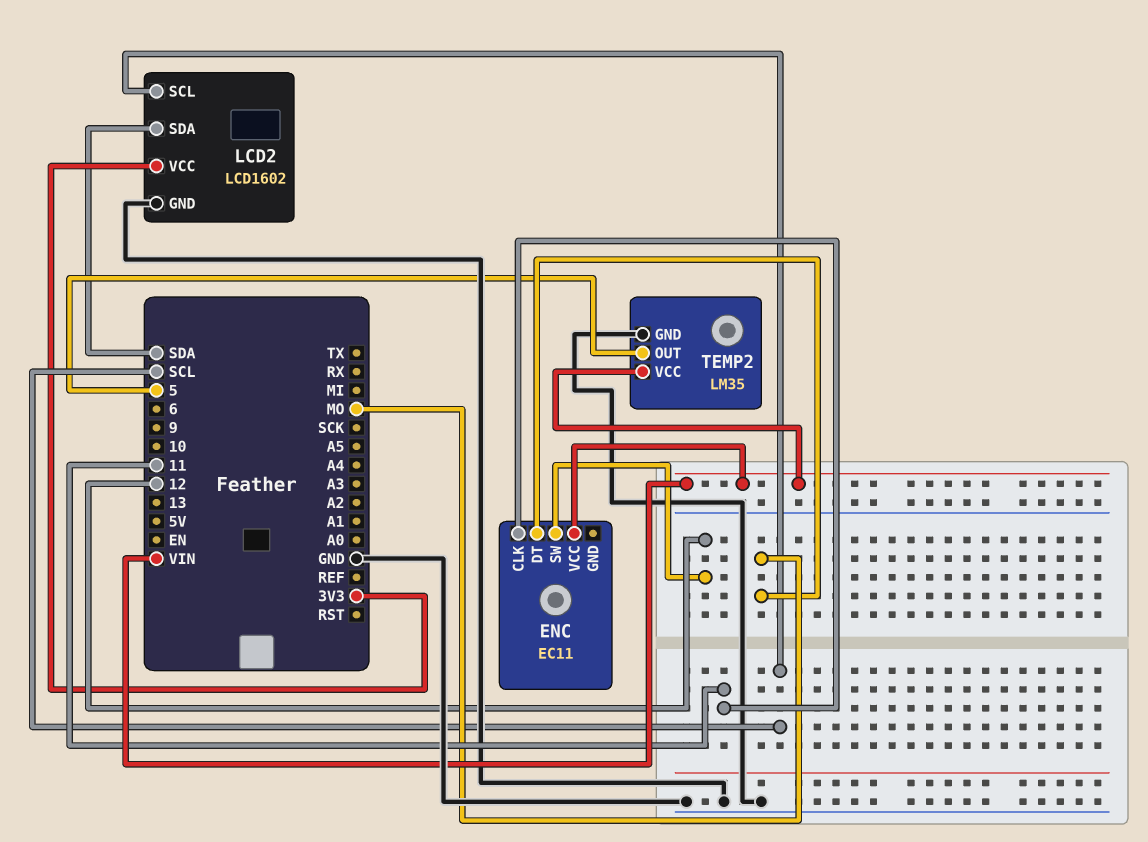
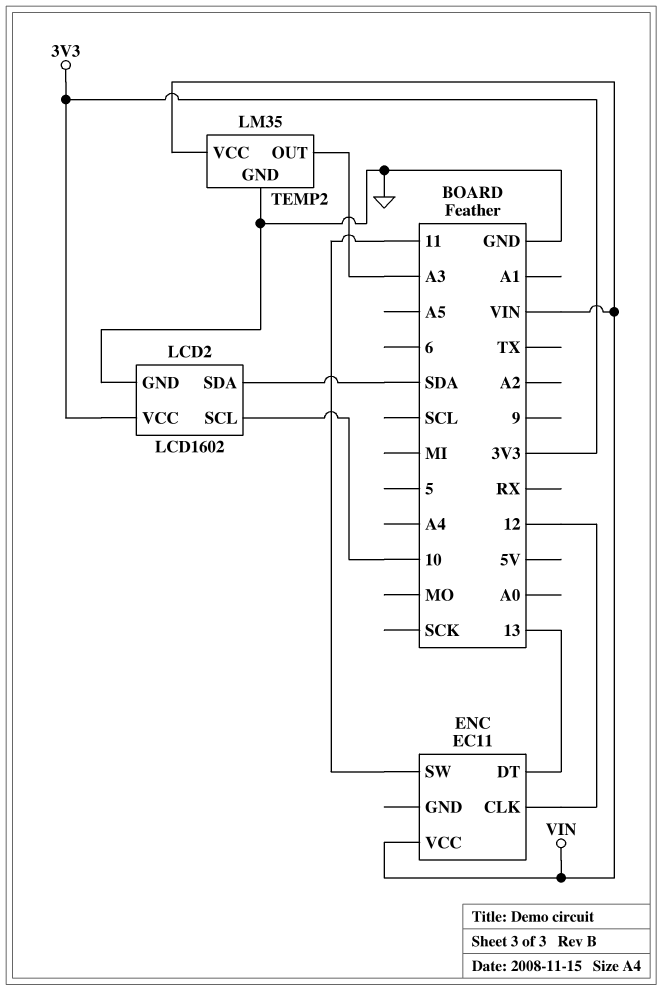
ENC pin CLK: 11 -> 12
ENC pin DT: MO -> 13
ENC pin SW: 12 -> 11
LCD2 pin SCL: SCL -> 10
TEMP2 pin OUT: 5 -> A3

